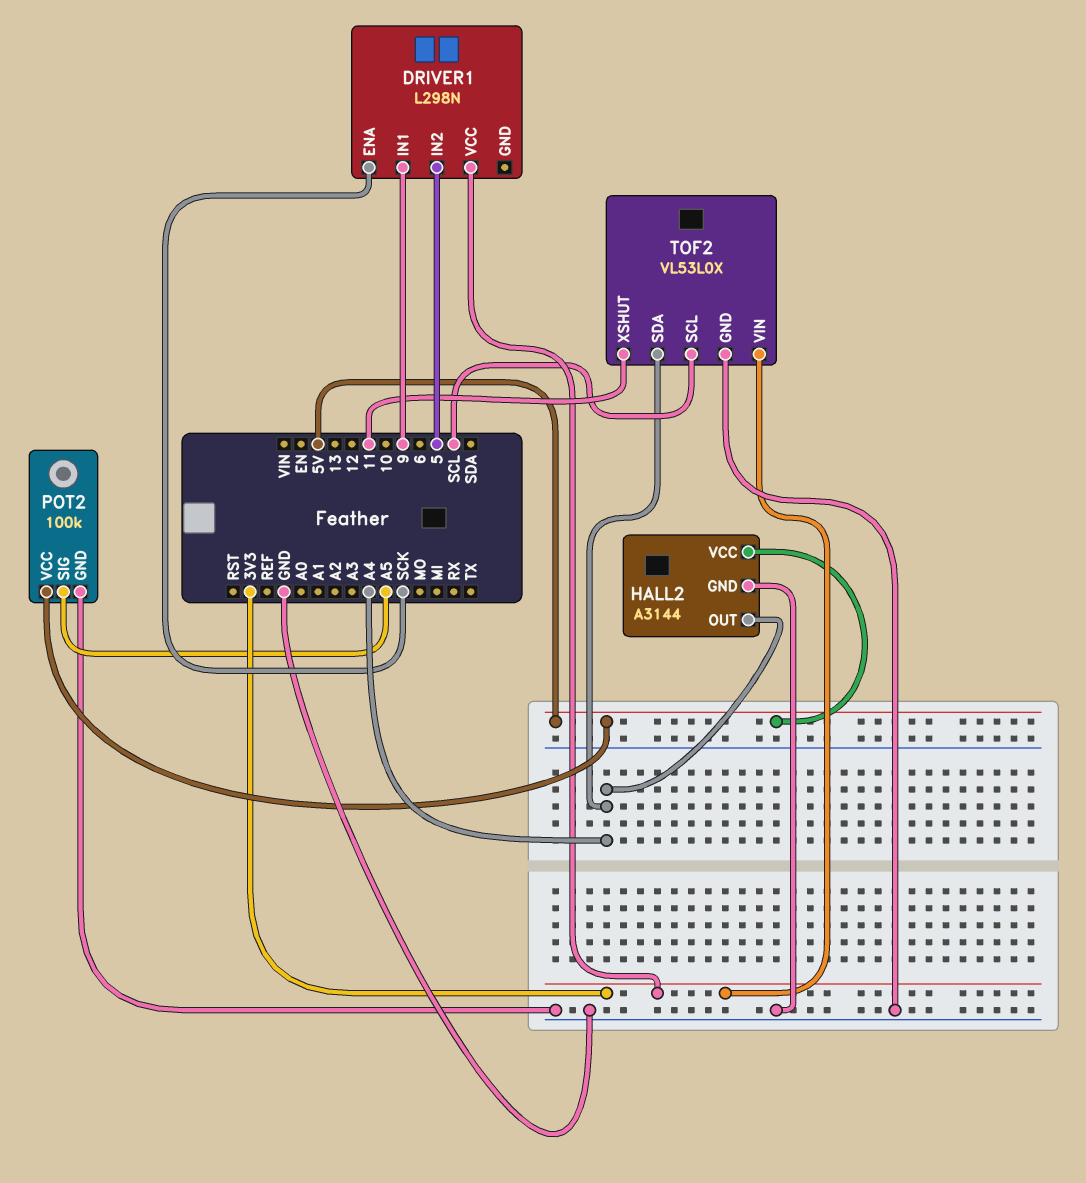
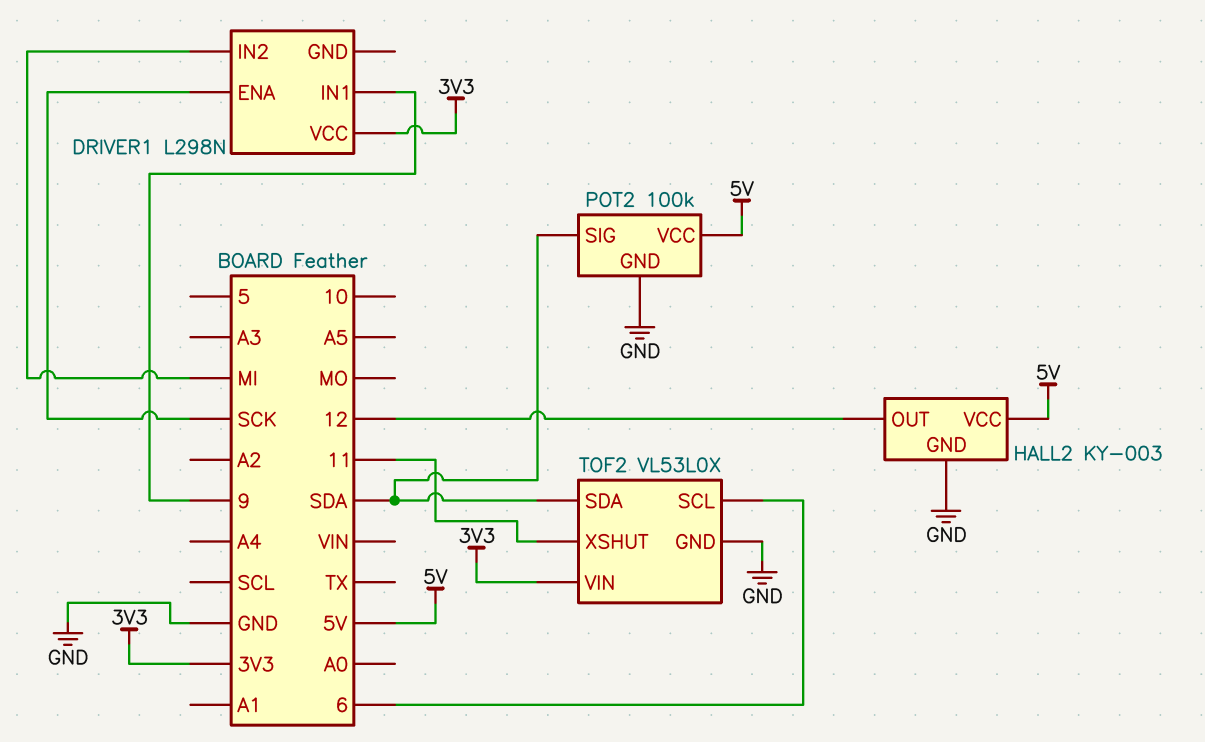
DRIVER1 pin IN2: 5 -> MI
HALL2: A3144 -> KY-003
HALL2 pin OUT: A4 -> 12
POT2 pin SIG: A5 -> SDA
TOF2 pin SCL: SCL -> 6
TOF2 pin SDA: A4 -> SDA

